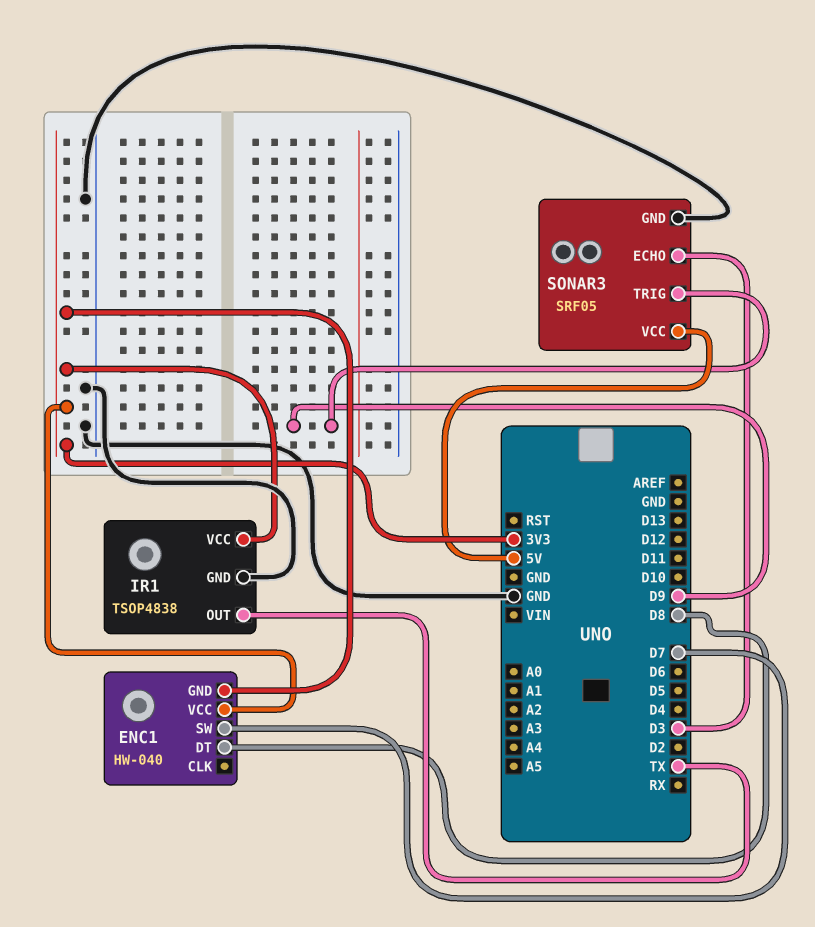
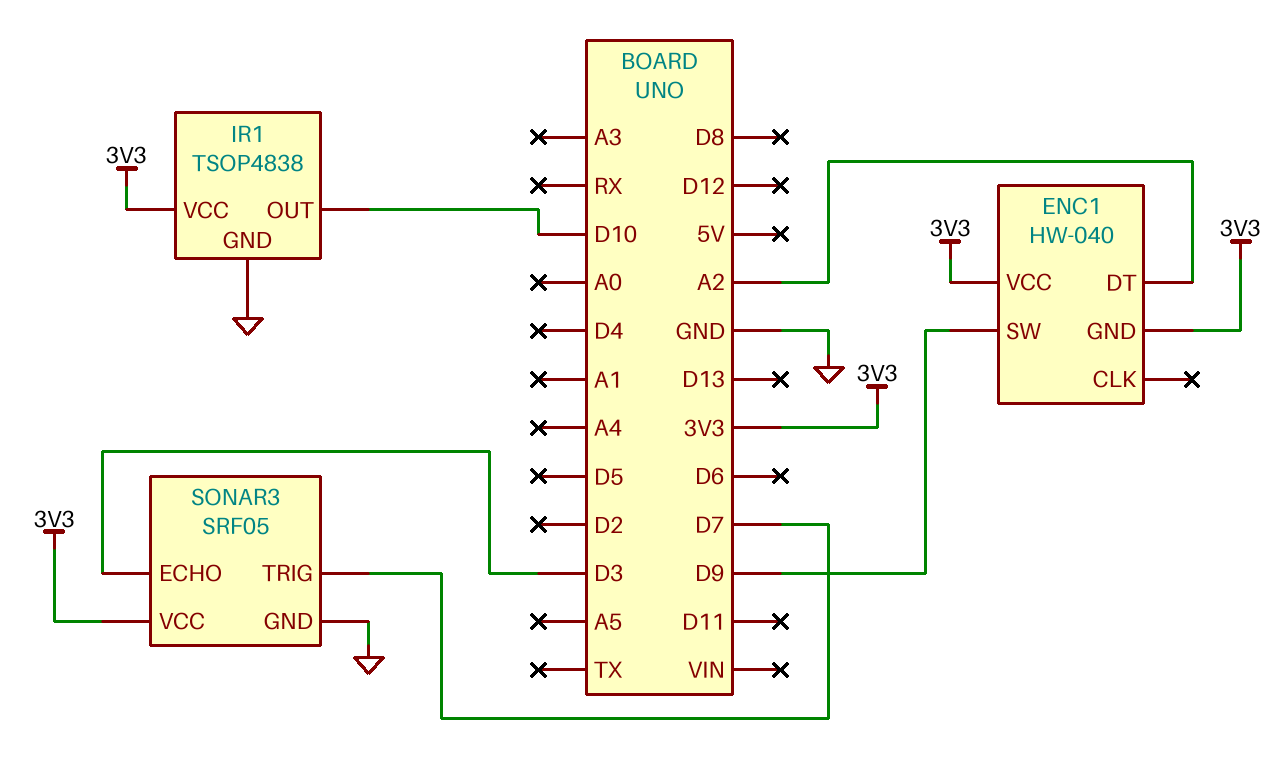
ENC1 pin DT: D8 -> A2
ENC1 pin SW: D7 -> D9
IR1 pin OUT: TX -> D10
SONAR3 pin TRIG: D9 -> D7
SONAR3 pin VCC: 5V -> 3V3

